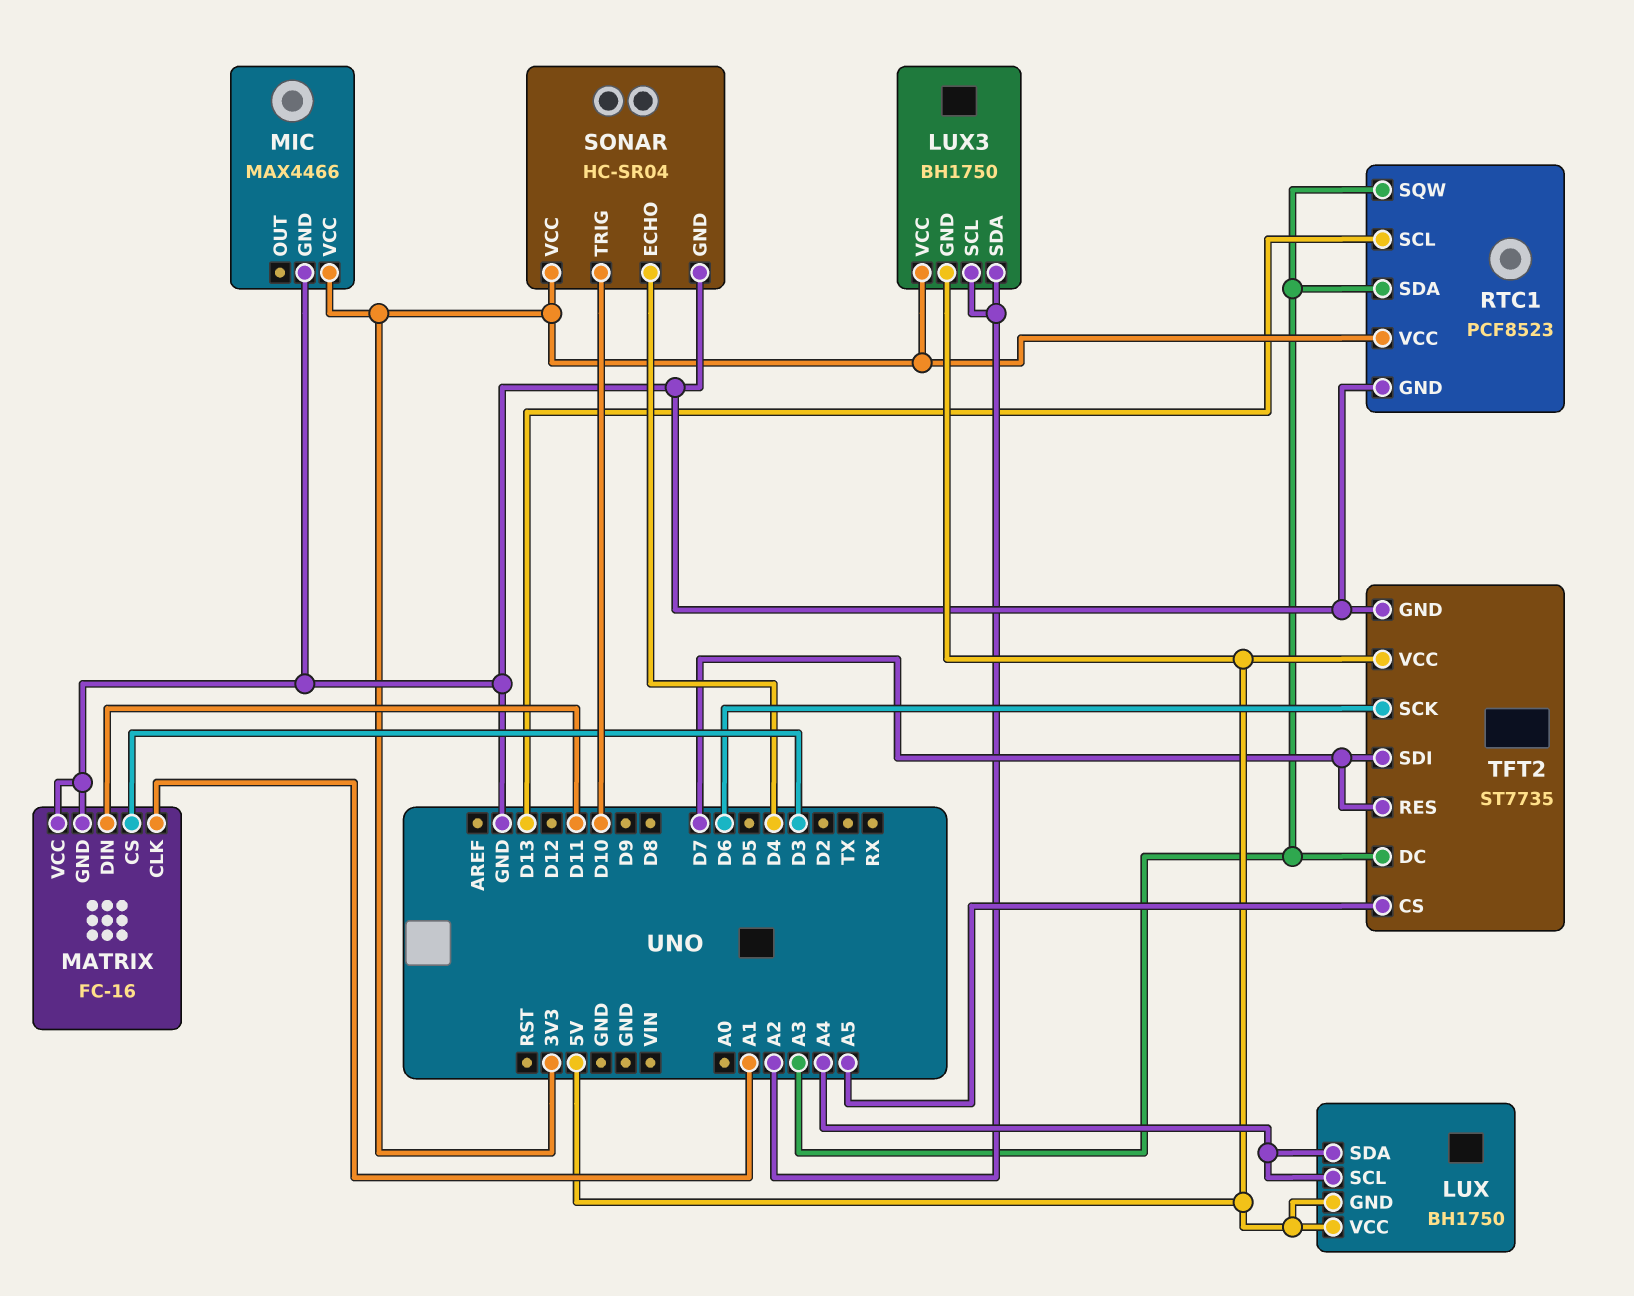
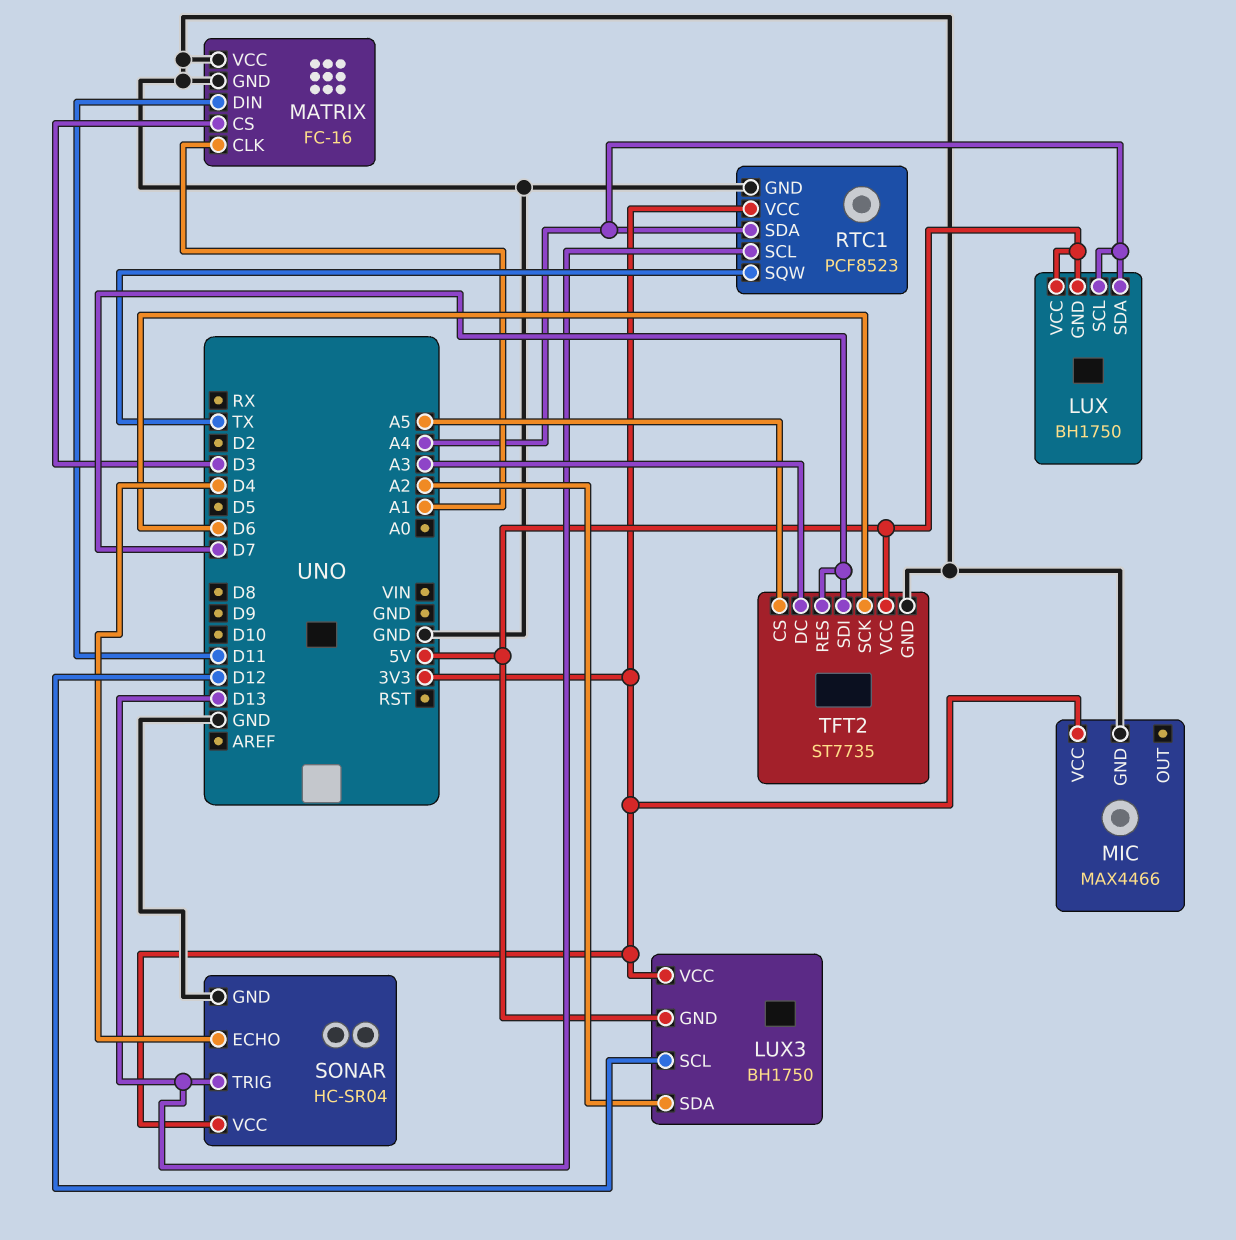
LUX3 pin SCL: A2 -> D12
RTC1 pin SDA: A3 -> A4
RTC1 pin SQW: A3 -> TX
SONAR pin TRIG: D10 -> D13

